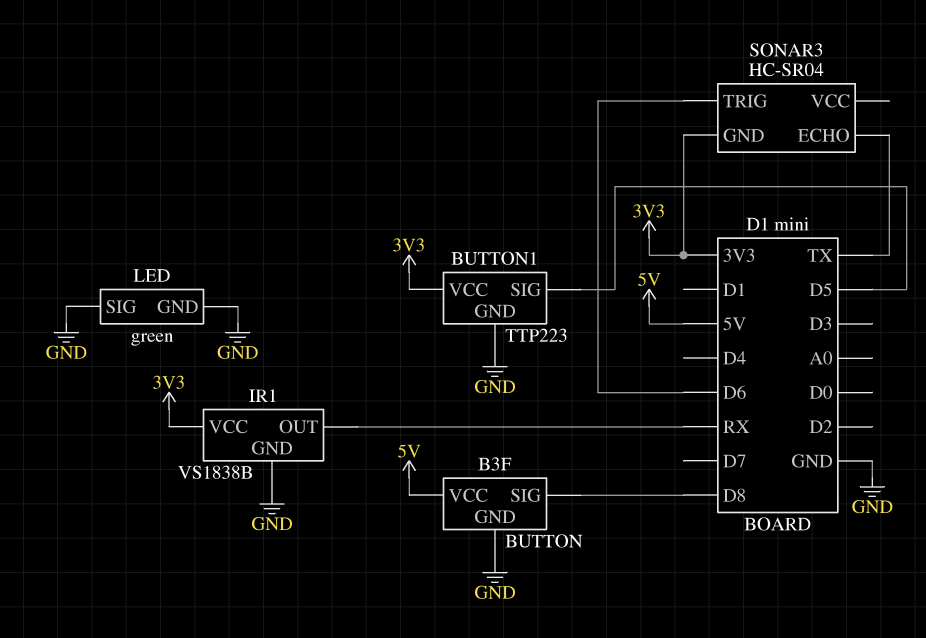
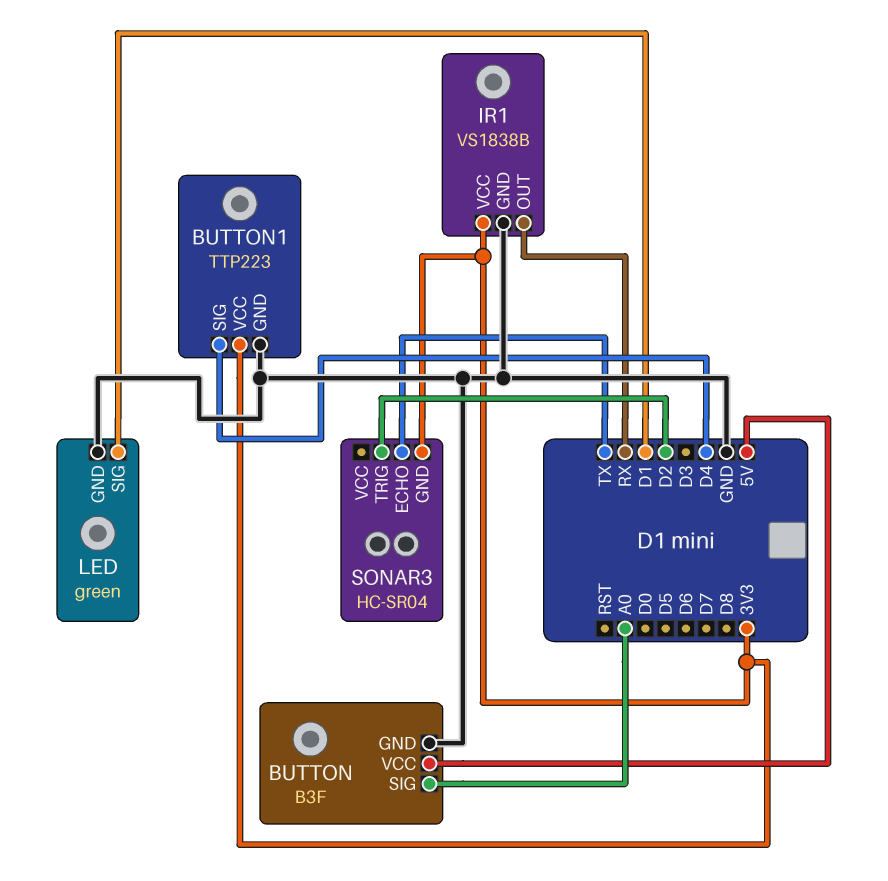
BUTTON pin SIG: D8 -> A0
BUTTON1 pin SIG: D5 -> D4
LED pin SIG: GND -> D1
SONAR3 pin TRIG: D6 -> D2

